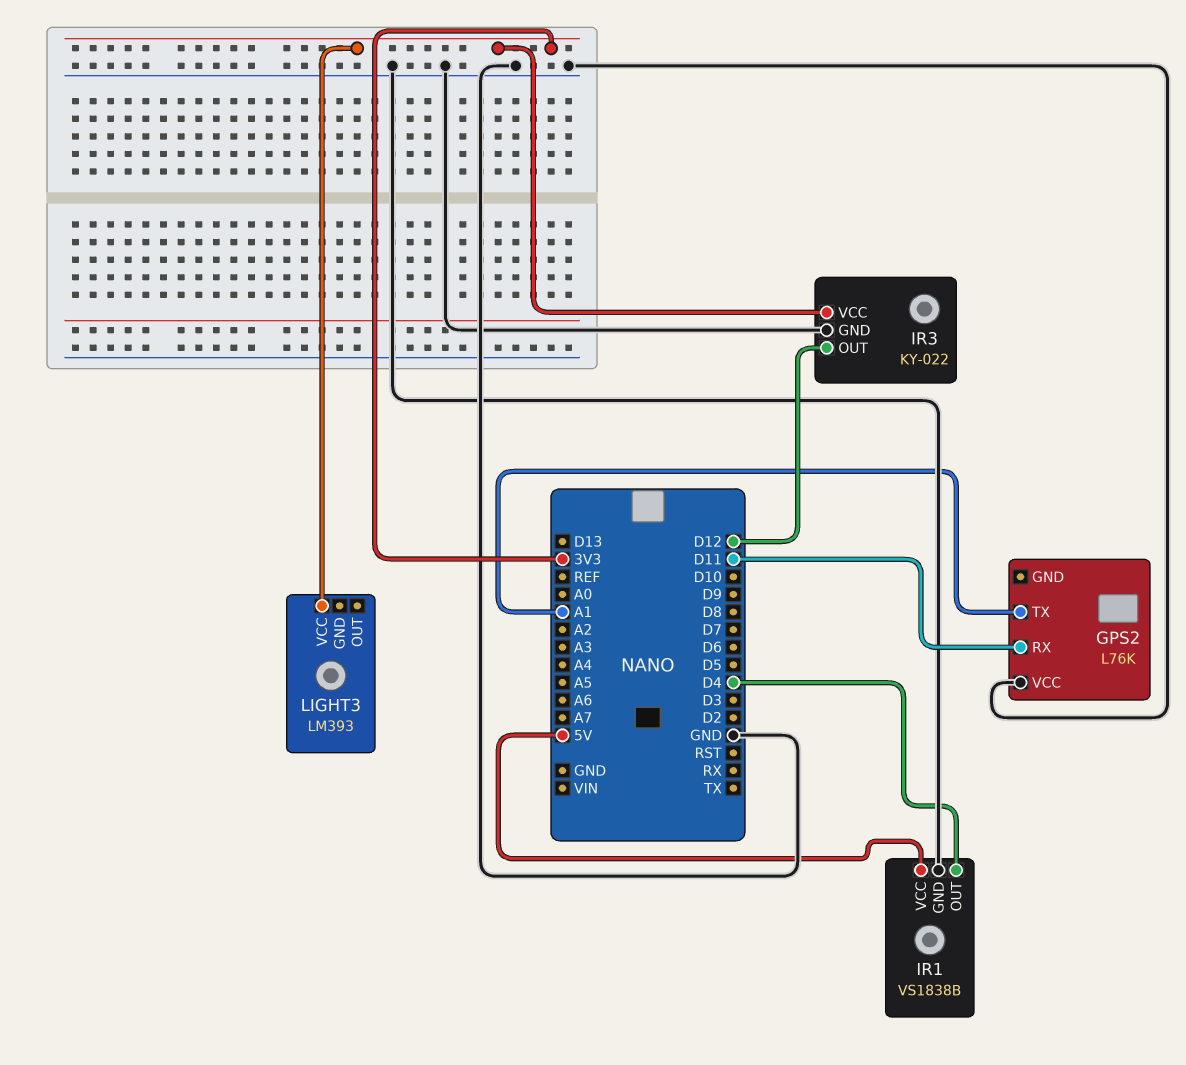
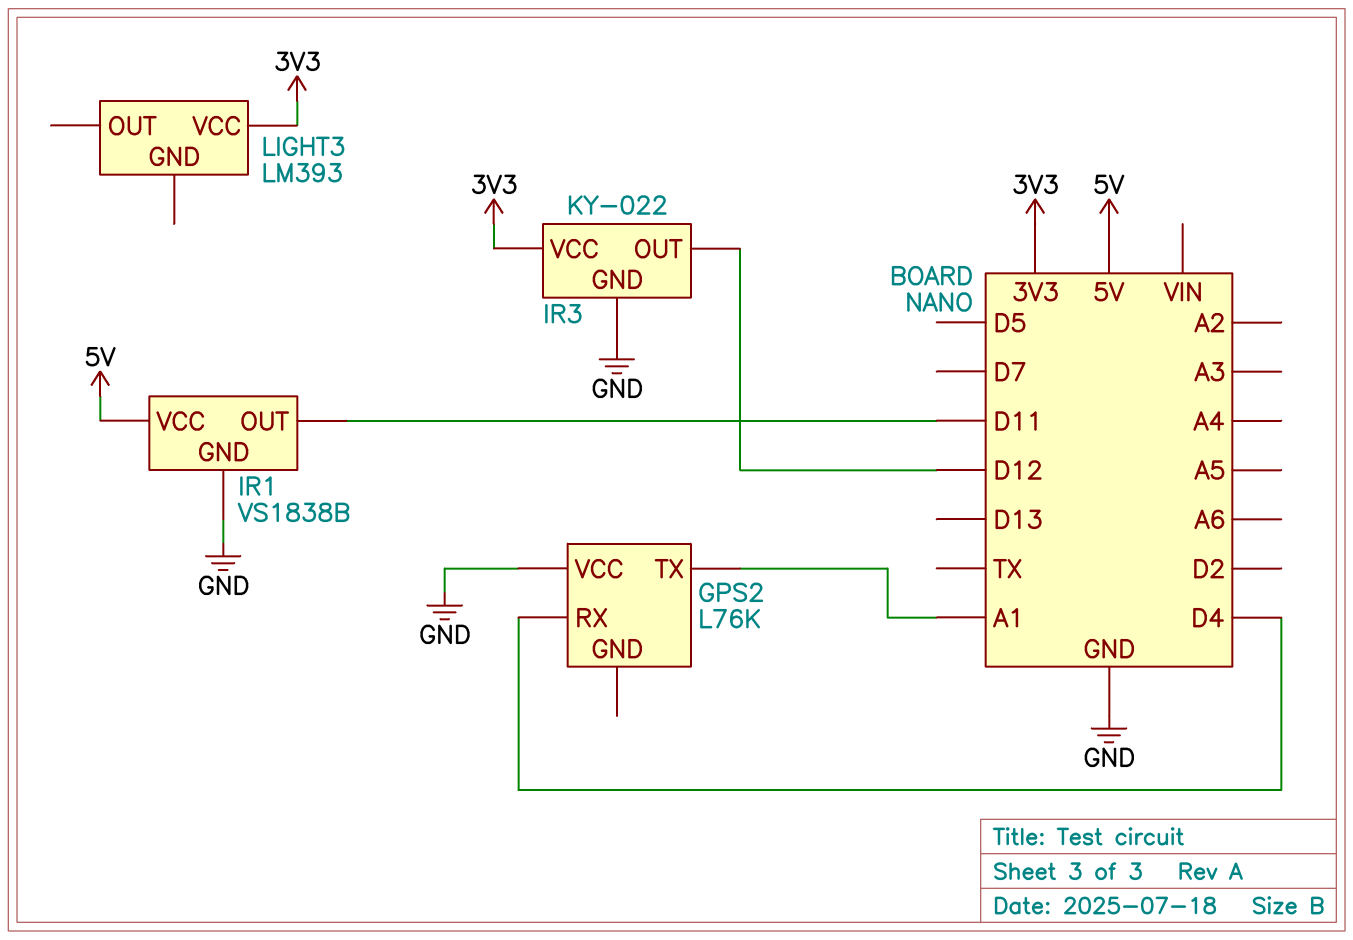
GPS2 pin RX: D11 -> D4
IR1 pin OUT: D4 -> D11

